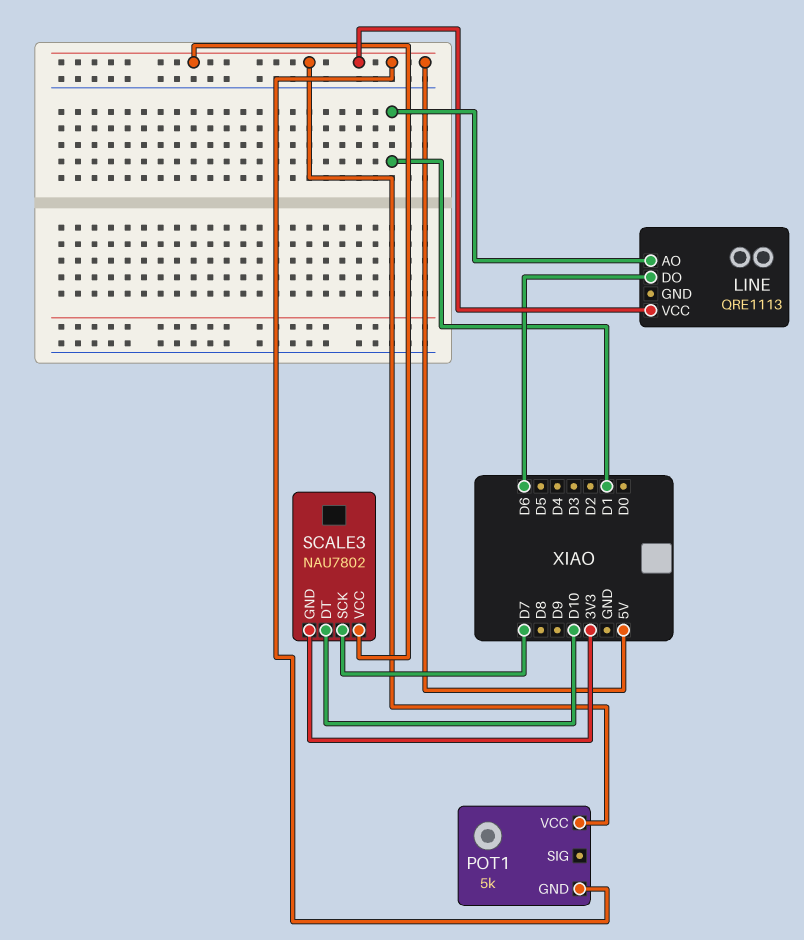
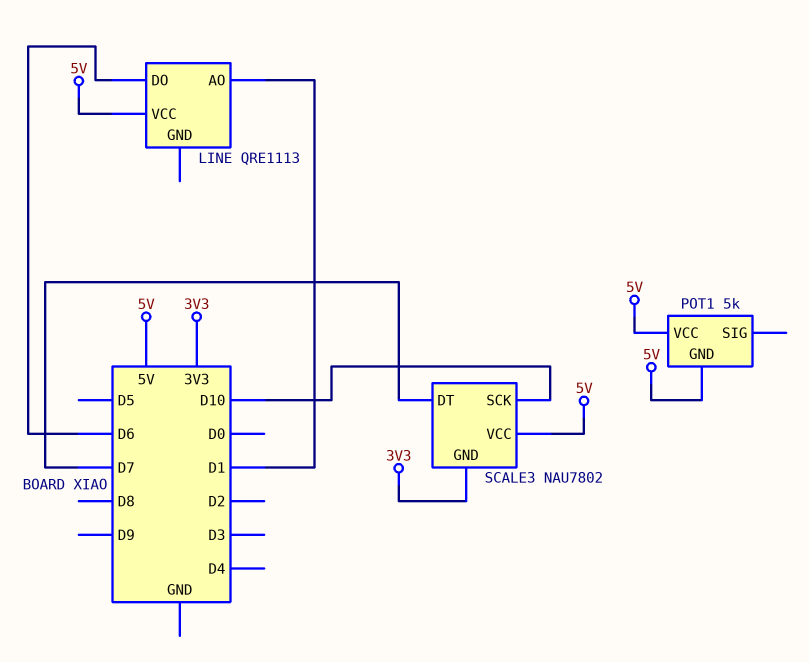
SCALE3 pin DT: D10 -> D7
SCALE3 pin SCK: D7 -> D10

